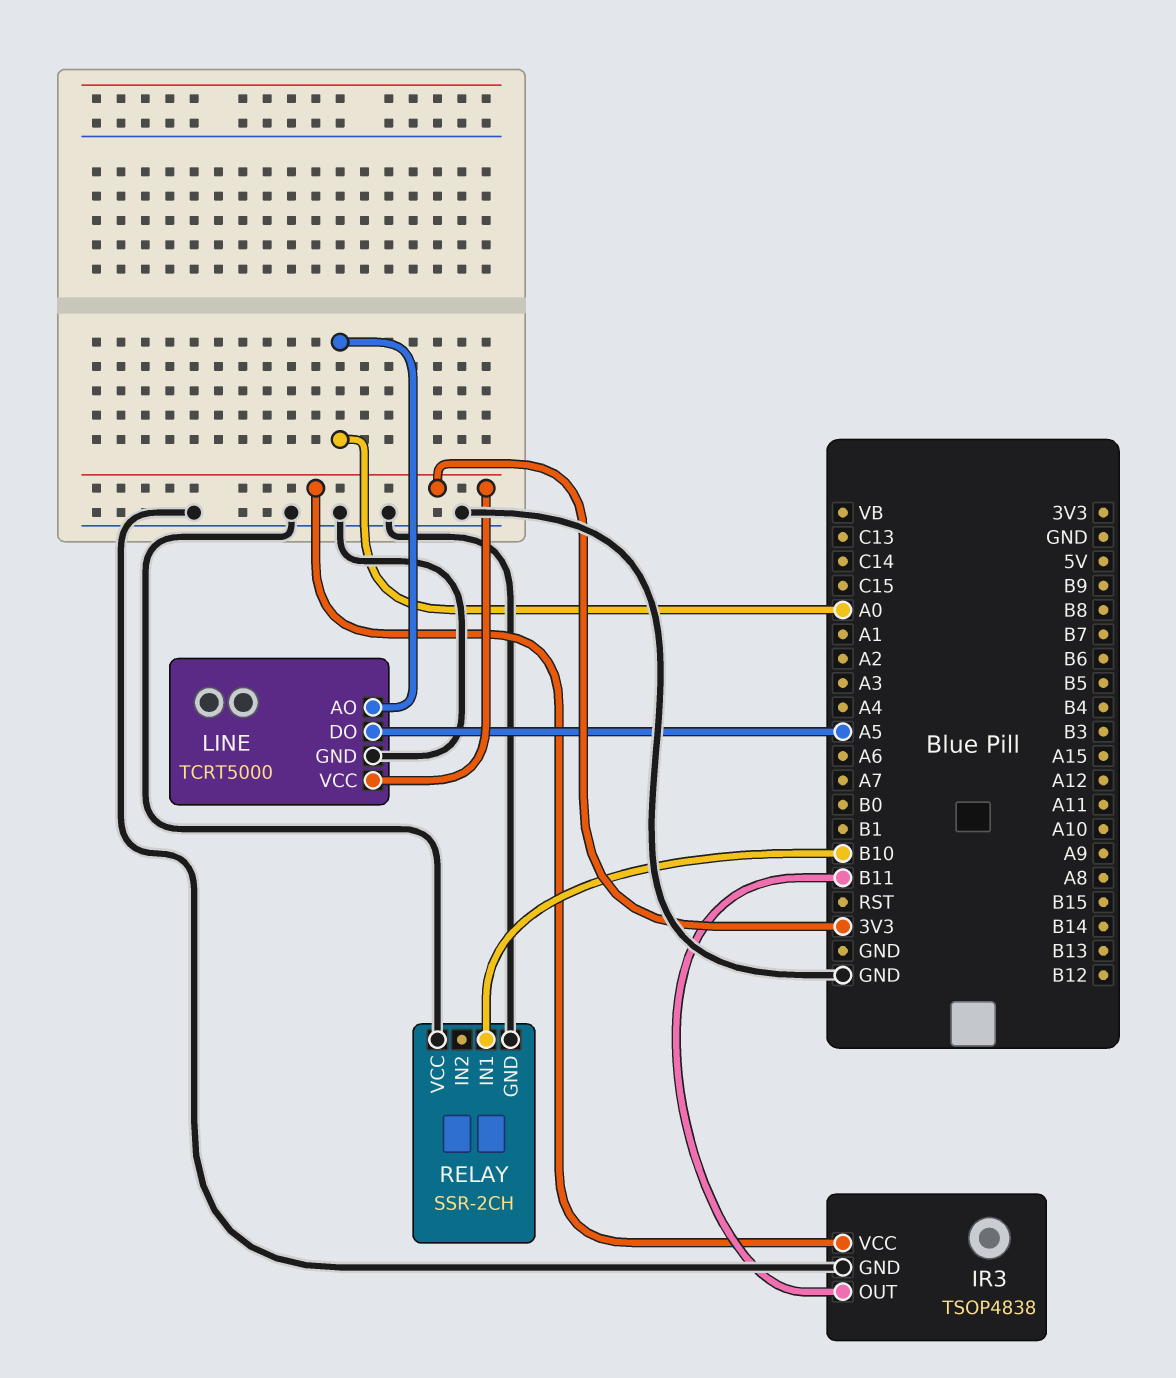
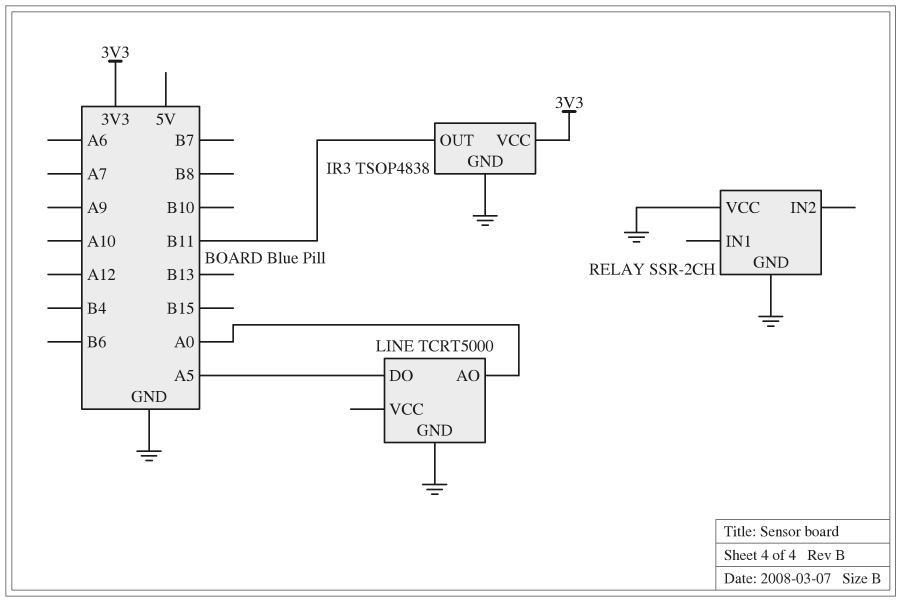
LINE pin VCC: 3V3 -> none
RELAY pin IN1: B10 -> none

